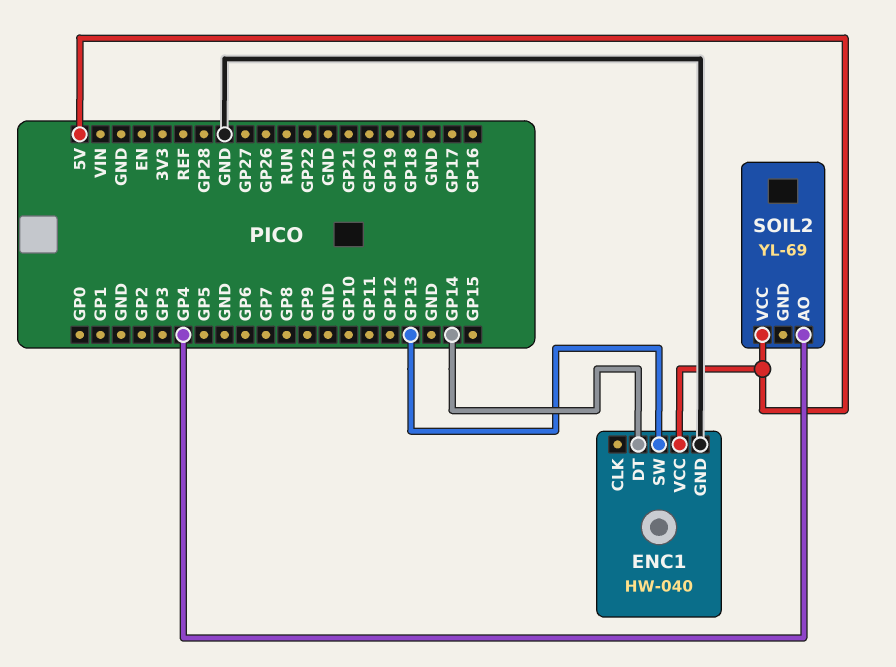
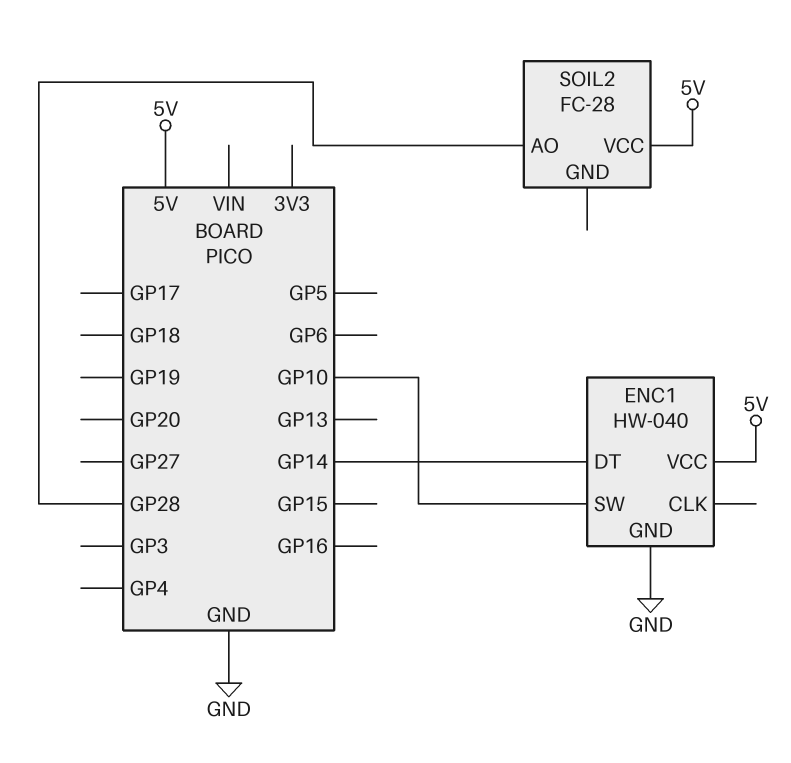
ENC1 pin SW: GP13 -> GP10
SOIL2: YL-69 -> FC-28
SOIL2 pin AO: GP4 -> GP28

